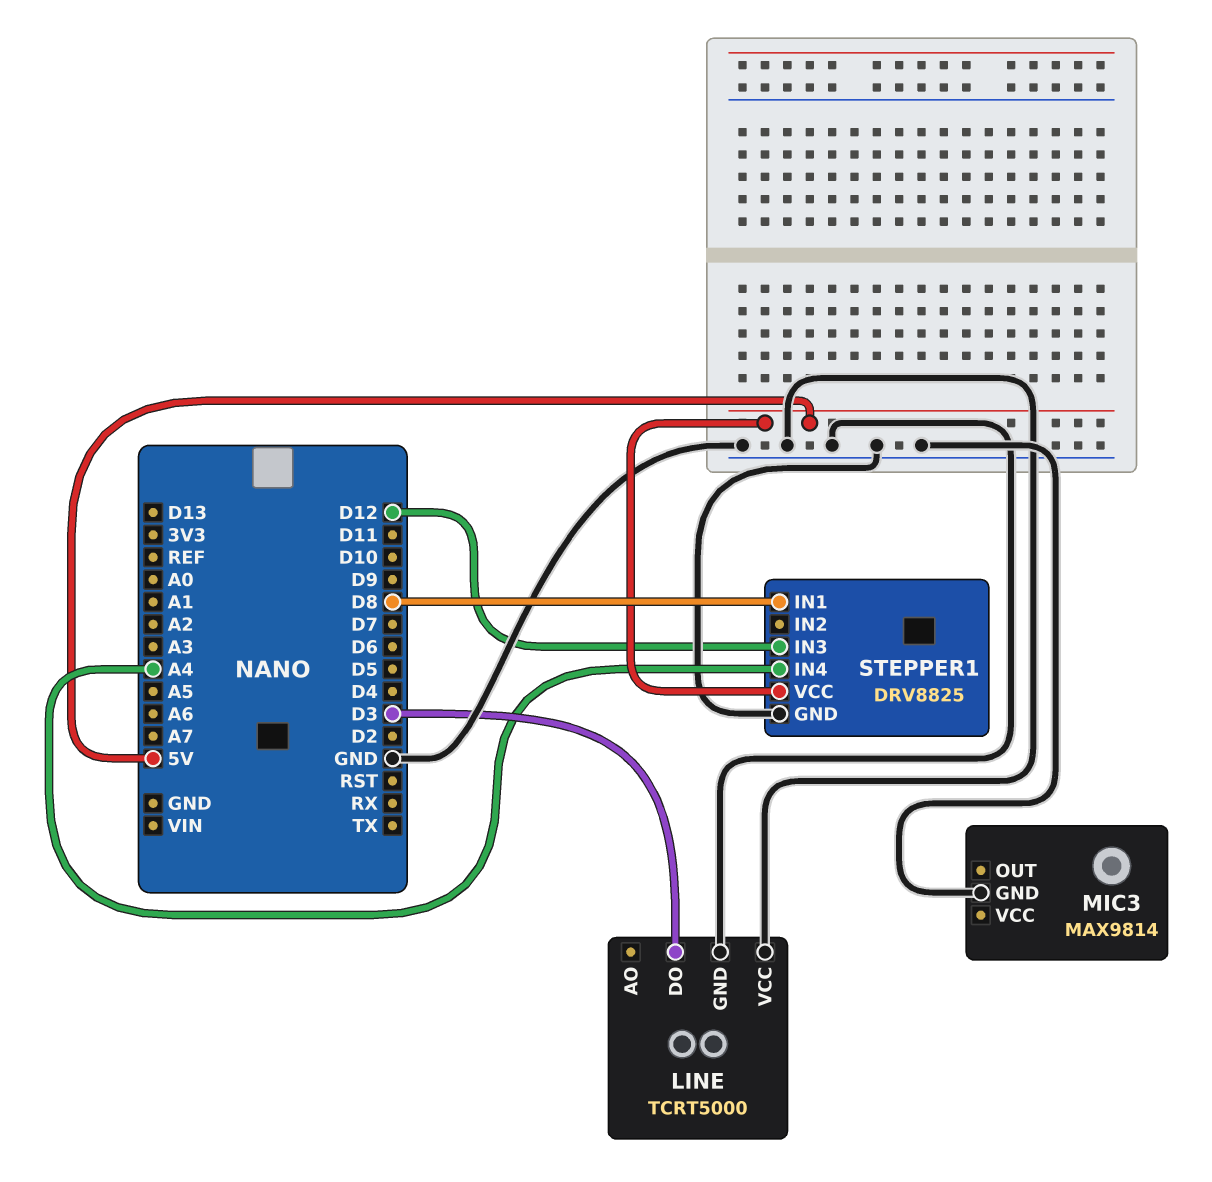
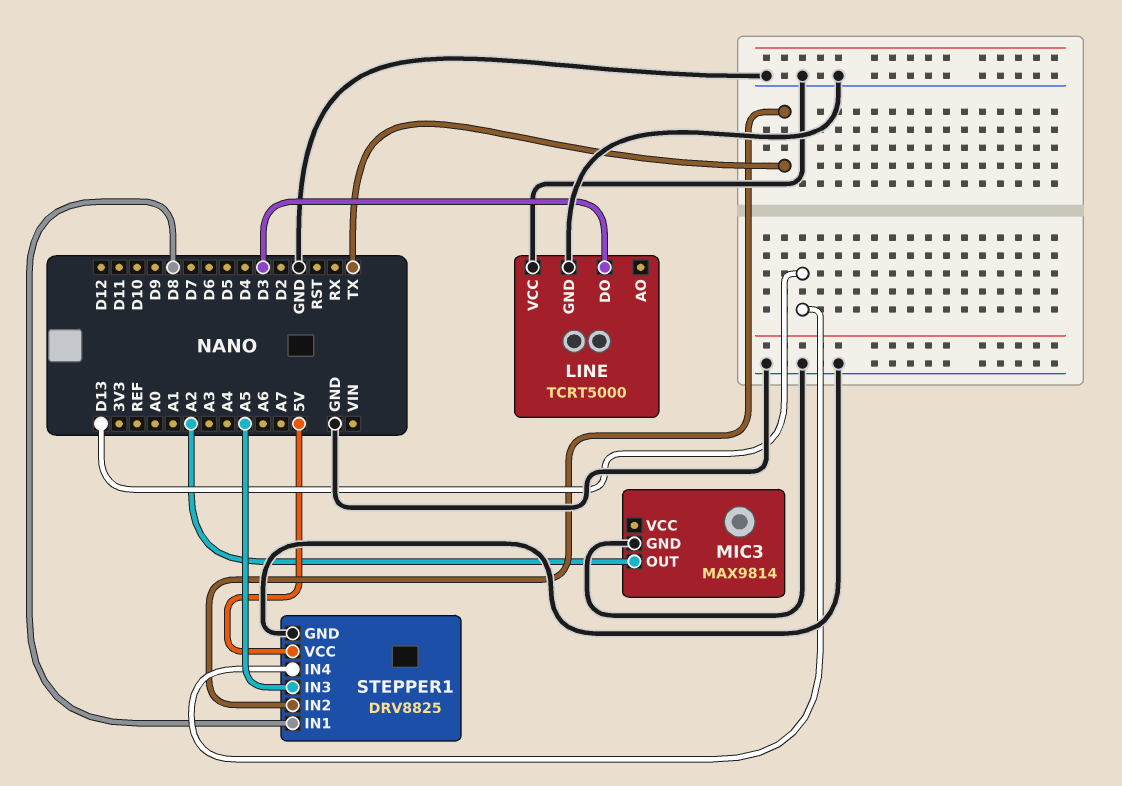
MIC3 pin OUT: none -> A2
STEPPER1 pin IN2: none -> TX
STEPPER1 pin IN3: D12 -> A5
STEPPER1 pin IN4: A4 -> D13

